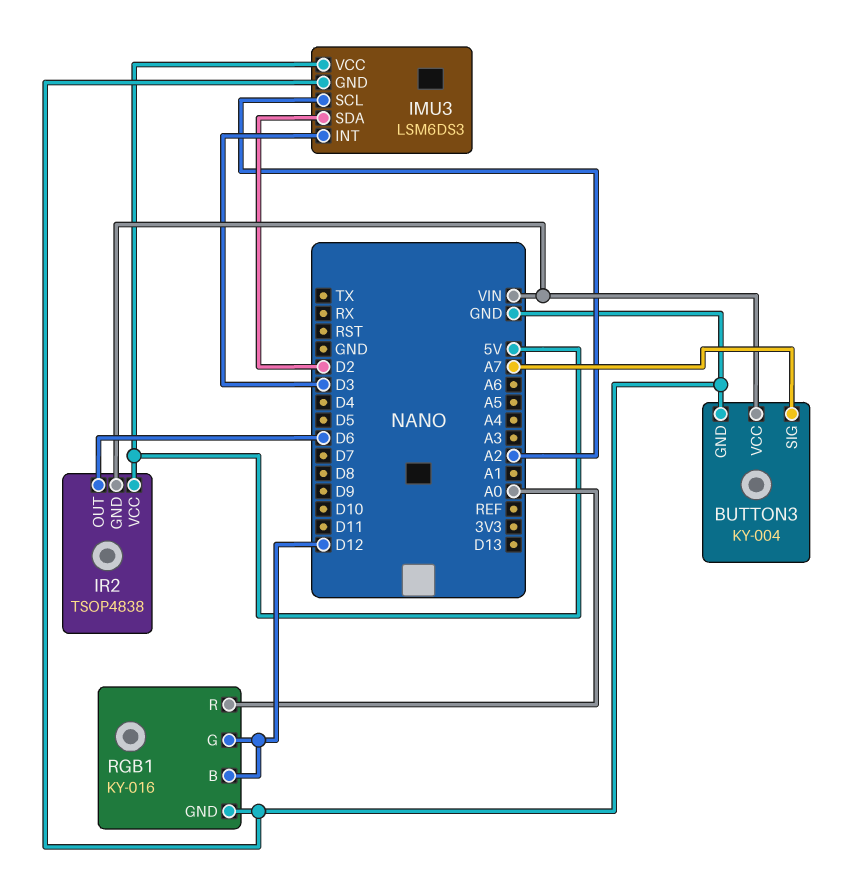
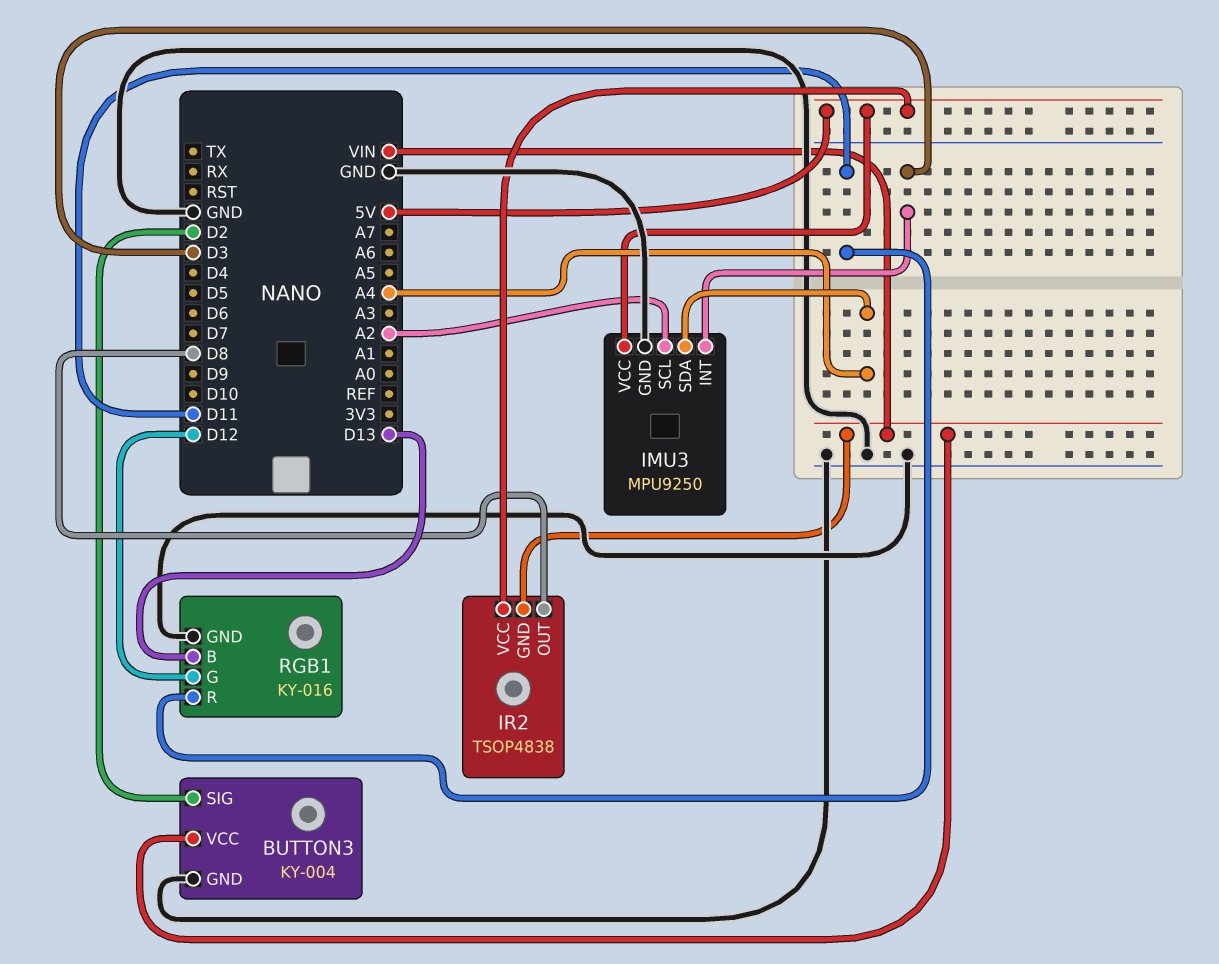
BUTTON3 pin SIG: A7 -> D2
IMU3: LSM6DS3 -> MPU9250
IMU3 pin SDA: D2 -> A4
IR2 pin OUT: D6 -> D8
RGB1 pin B: D12 -> D13
RGB1 pin R: A0 -> D11

